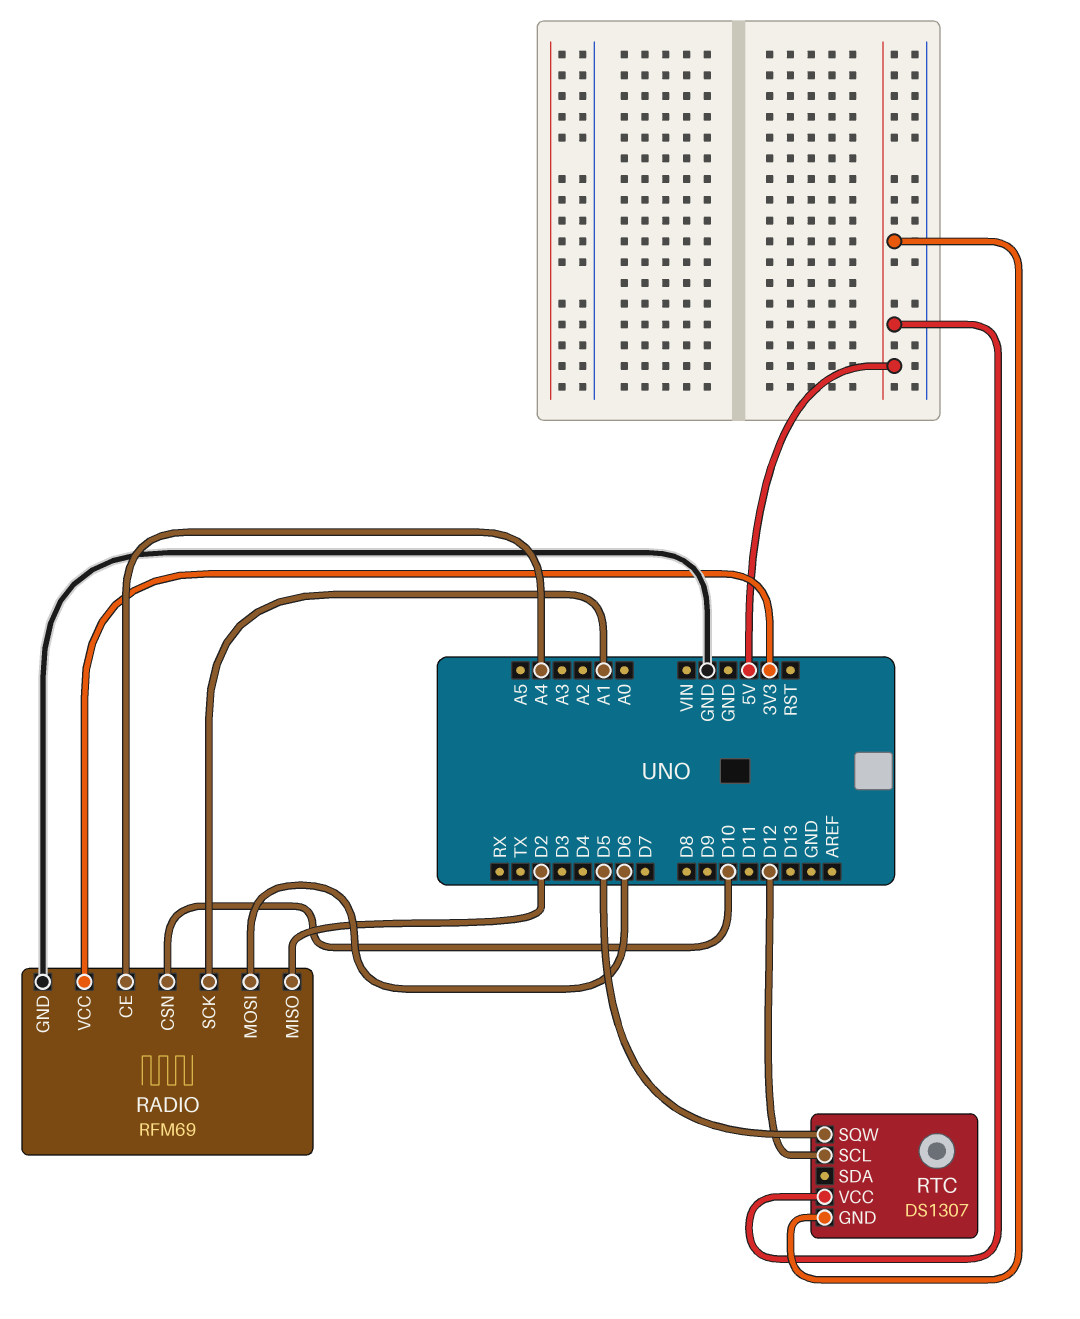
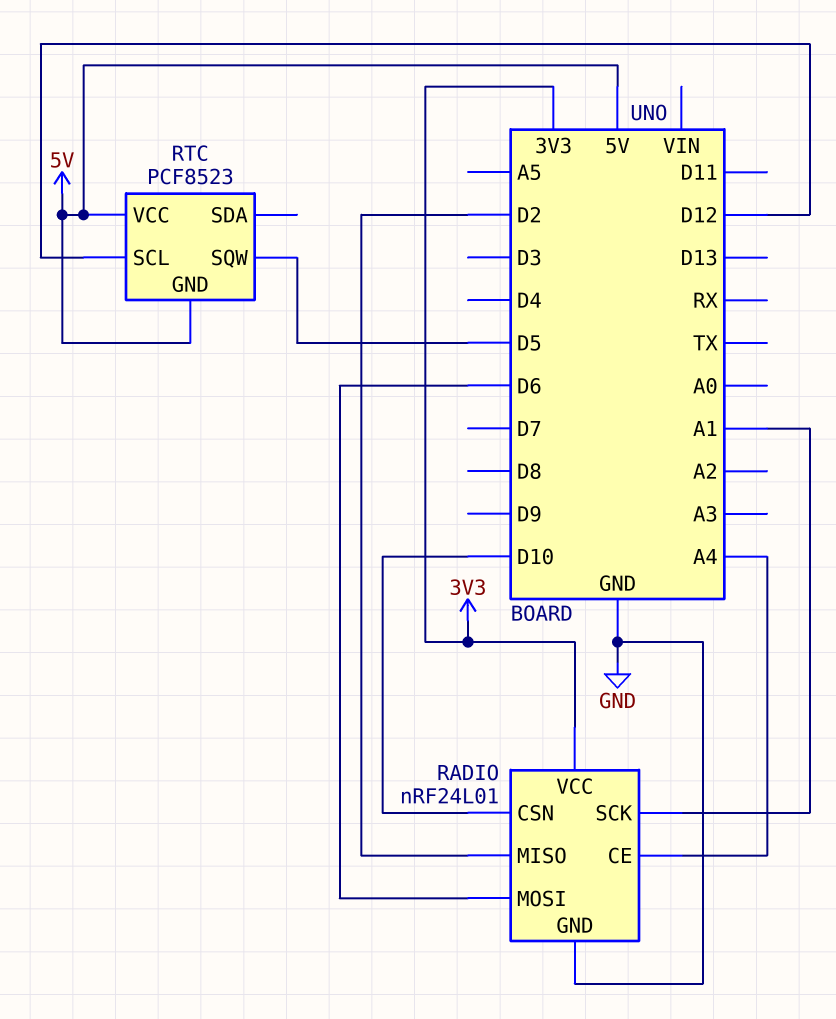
RADIO: RFM69 -> nRF24L01
RTC: DS1307 -> PCF8523

